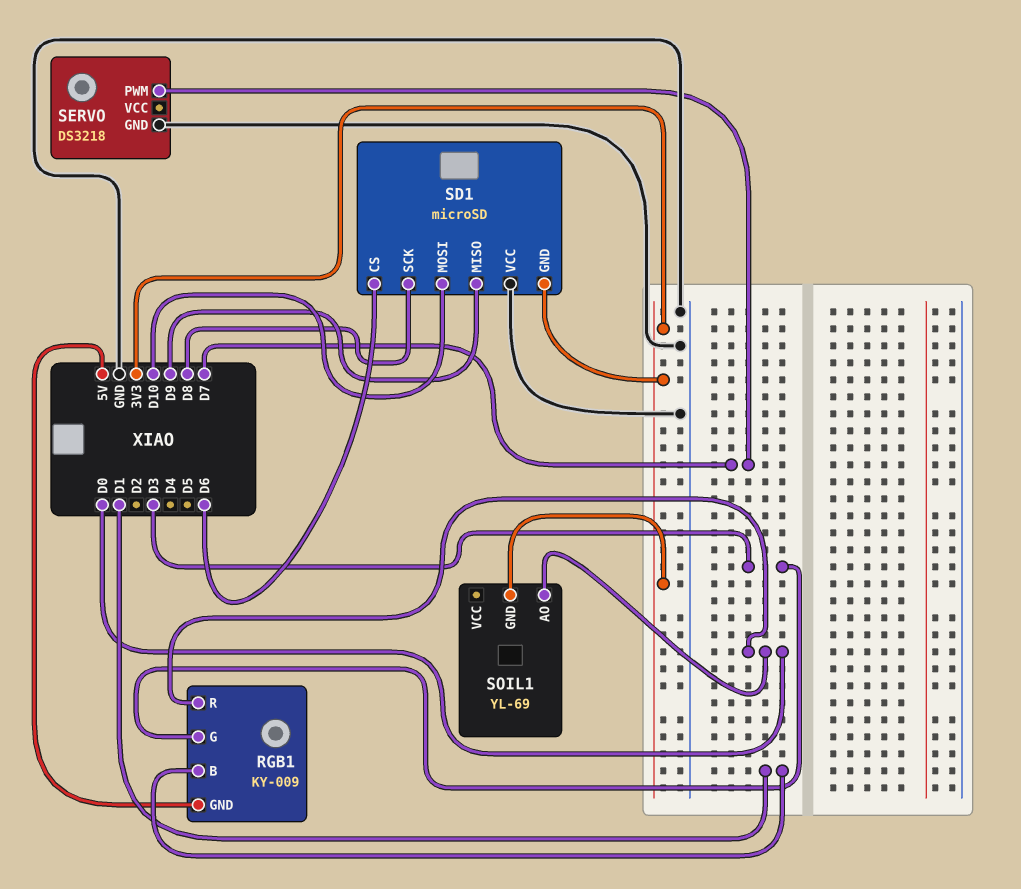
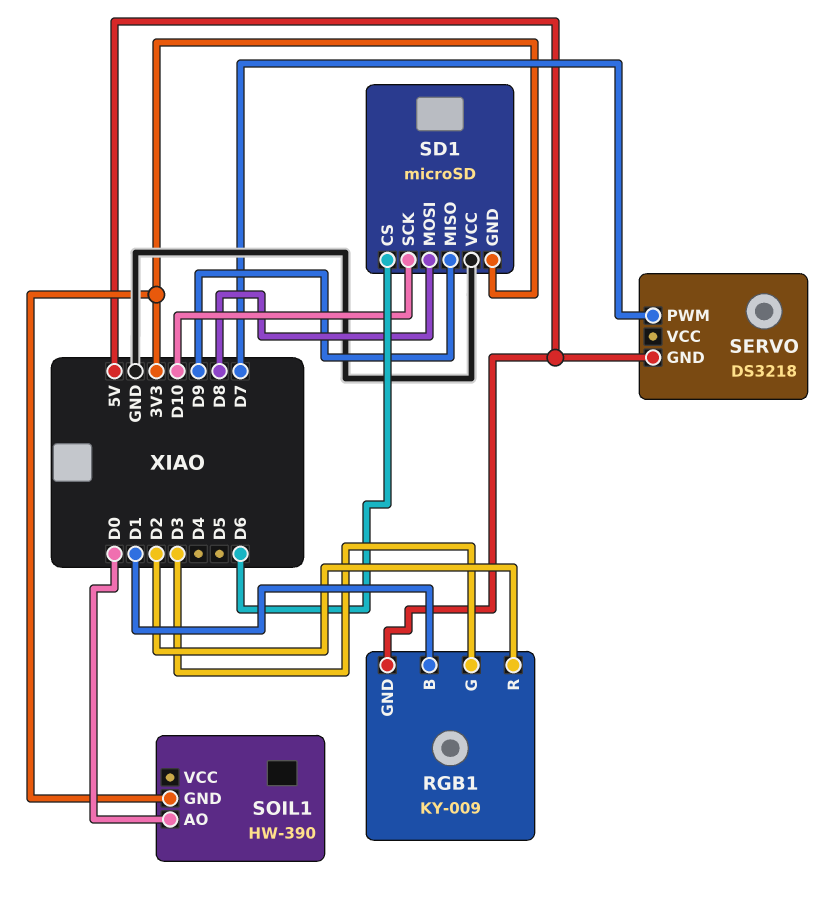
RGB1 pin R: D0 -> D2
SD1 pin MOSI: D10 -> D8
SD1 pin SCK: D8 -> D10
SERVO pin GND: GND -> 5V
SOIL1: YL-69 -> HW-390

